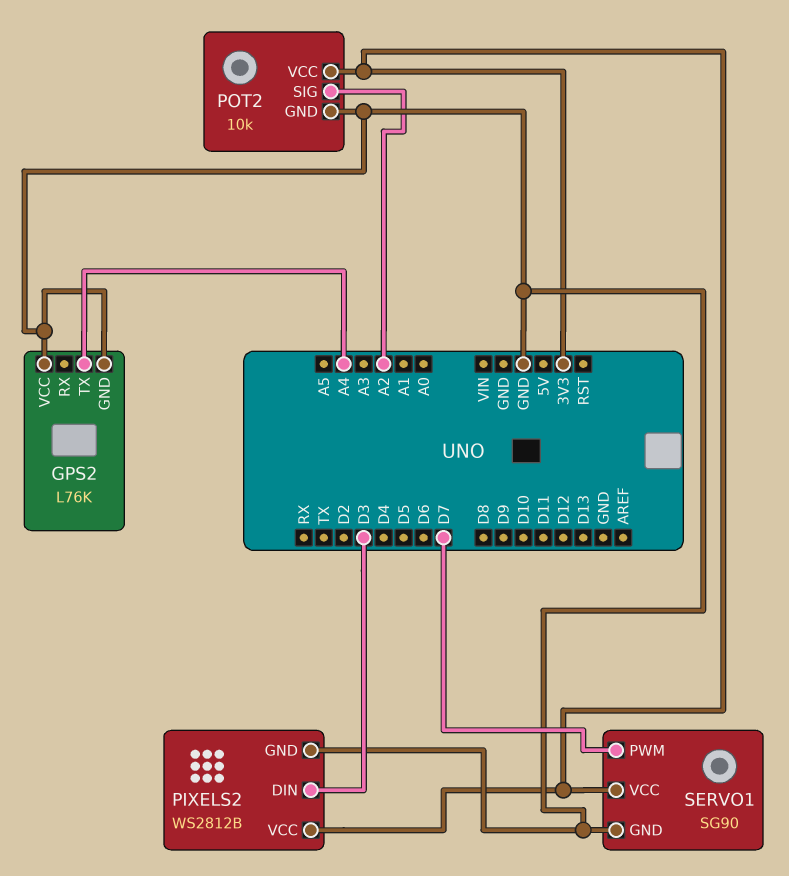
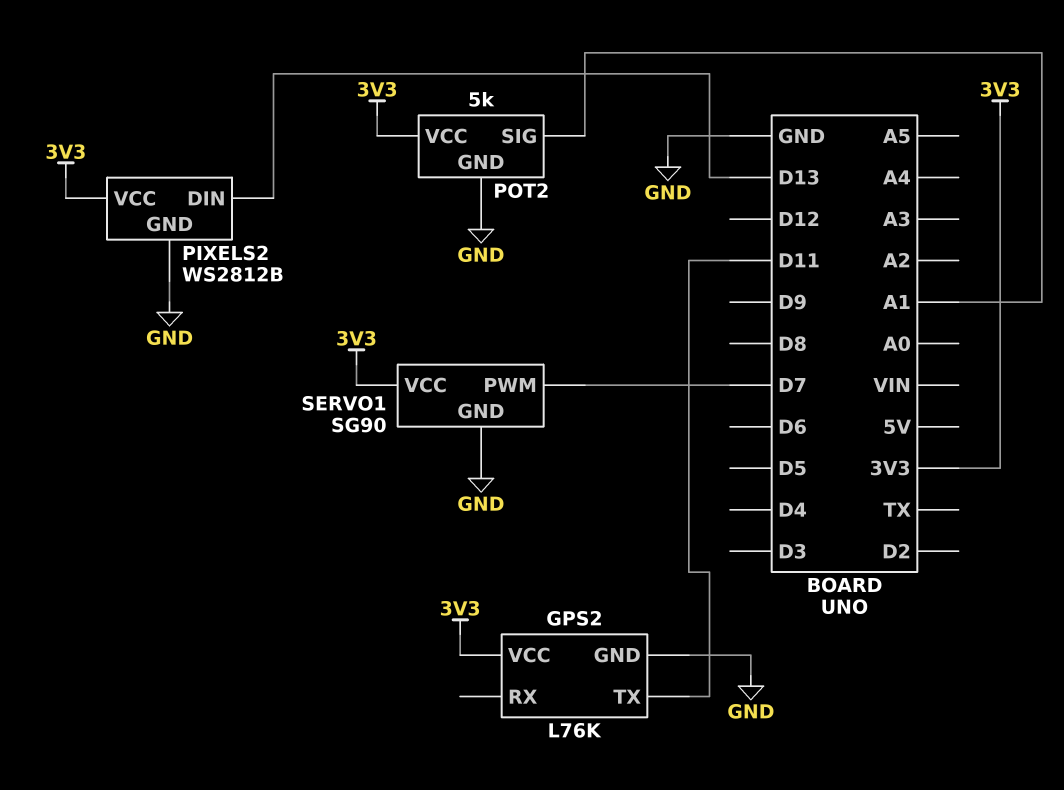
GPS2 pin TX: A4 -> D11
GPS2 pin VCC: GND -> 3V3
PIXELS2 pin DIN: D3 -> D13
POT2: 10k -> 5k
POT2 pin SIG: A2 -> A1

